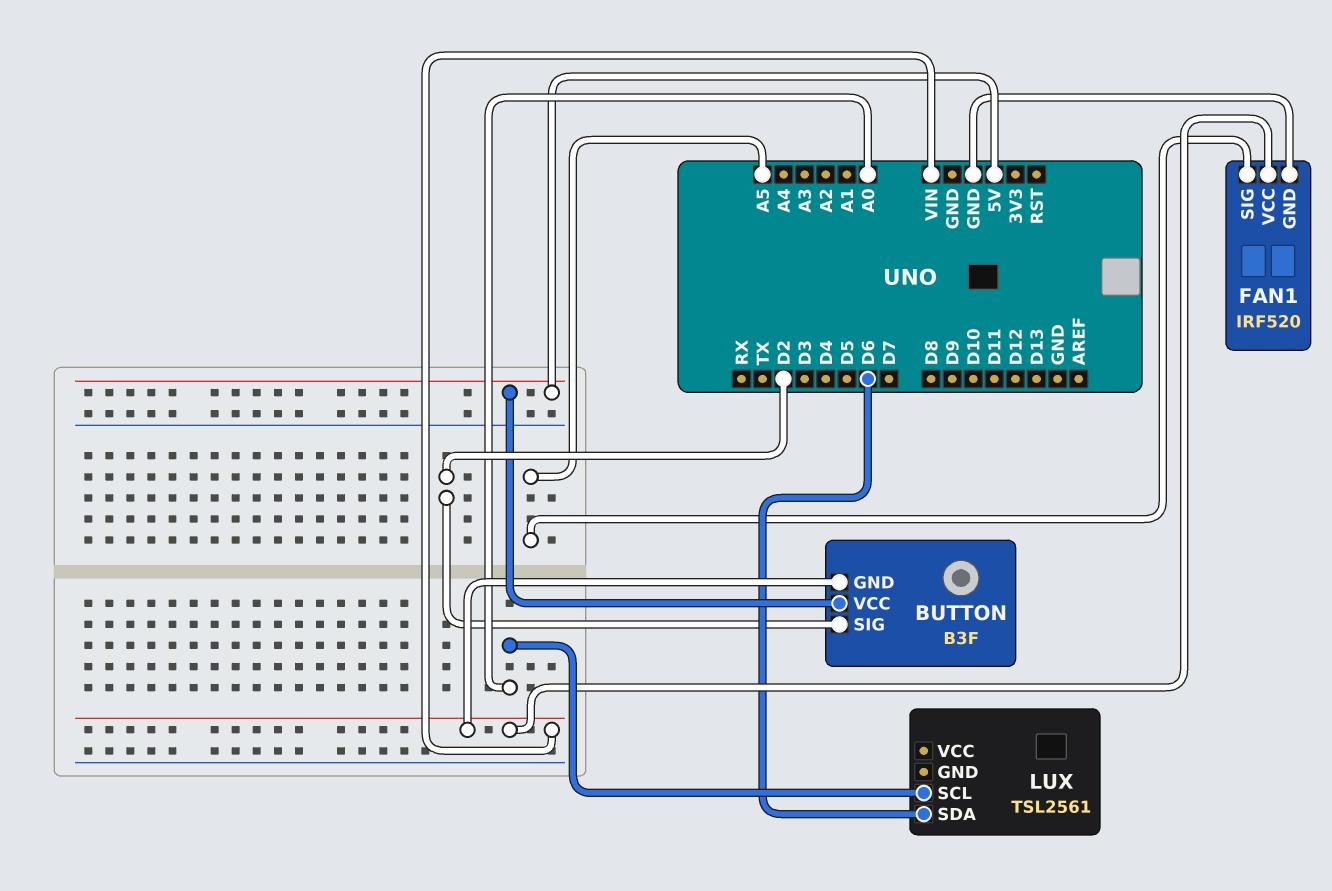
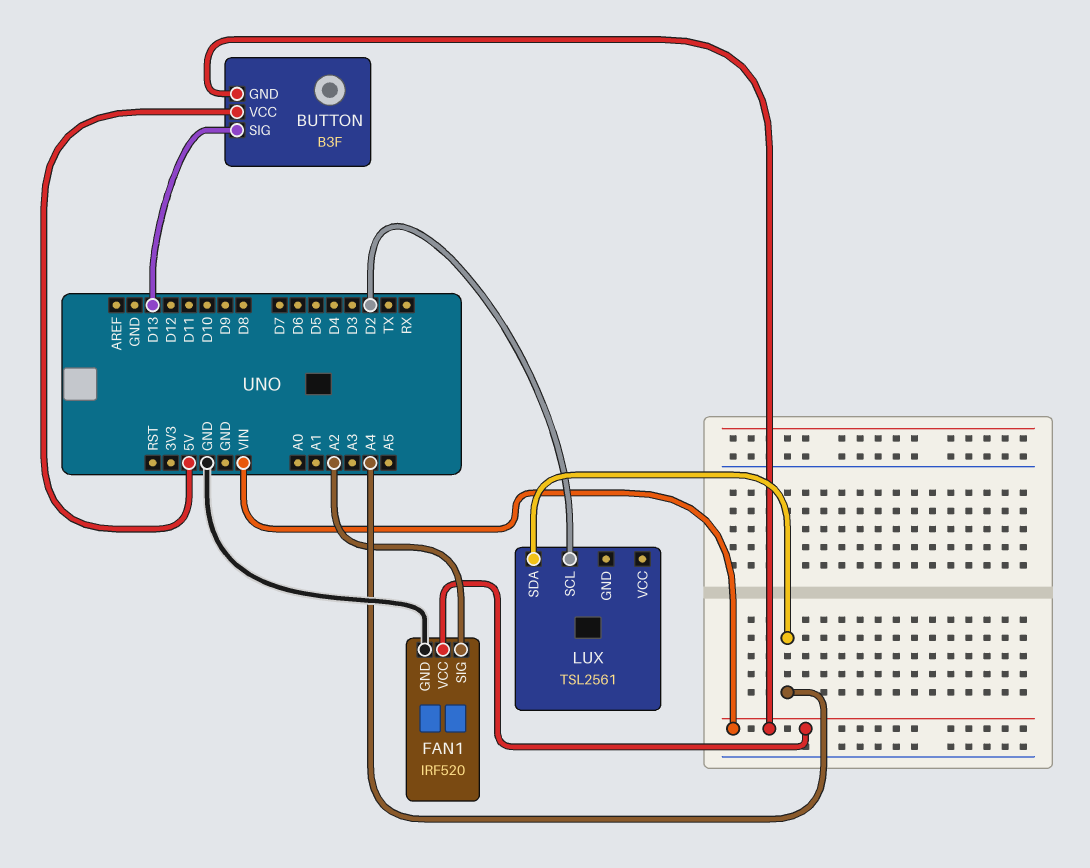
BUTTON pin SIG: D2 -> D13
FAN1 pin SIG: A5 -> A2
LUX pin SCL: A0 -> D2
LUX pin SDA: D6 -> A4

